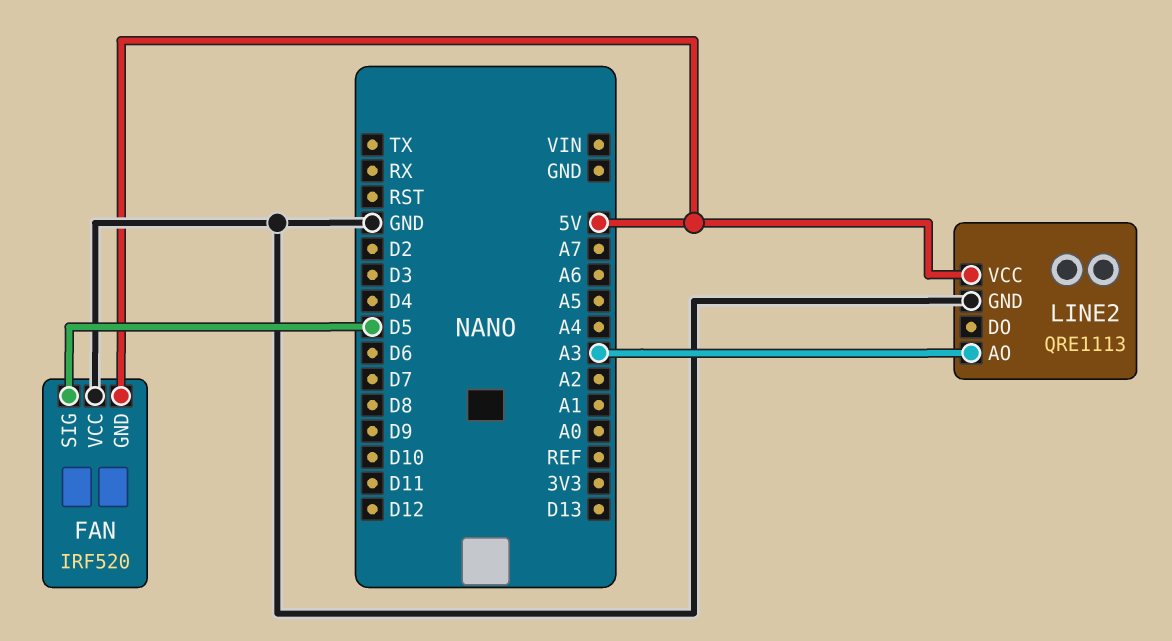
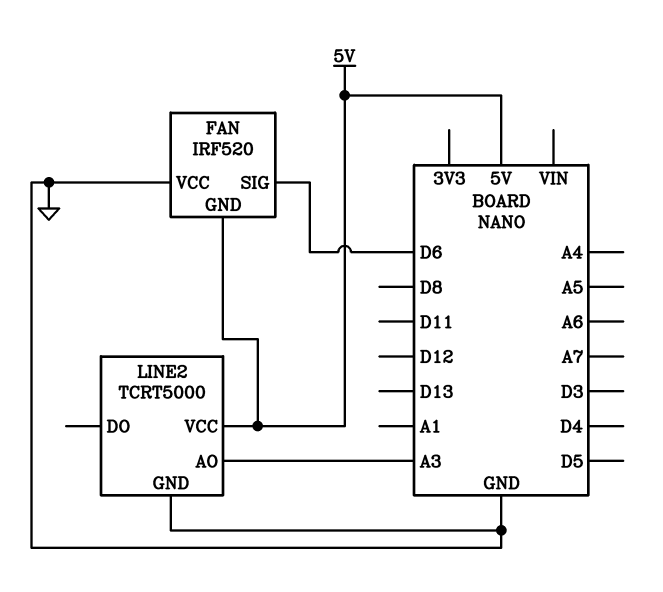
FAN pin SIG: D5 -> D6
LINE2: QRE1113 -> TCRT5000

